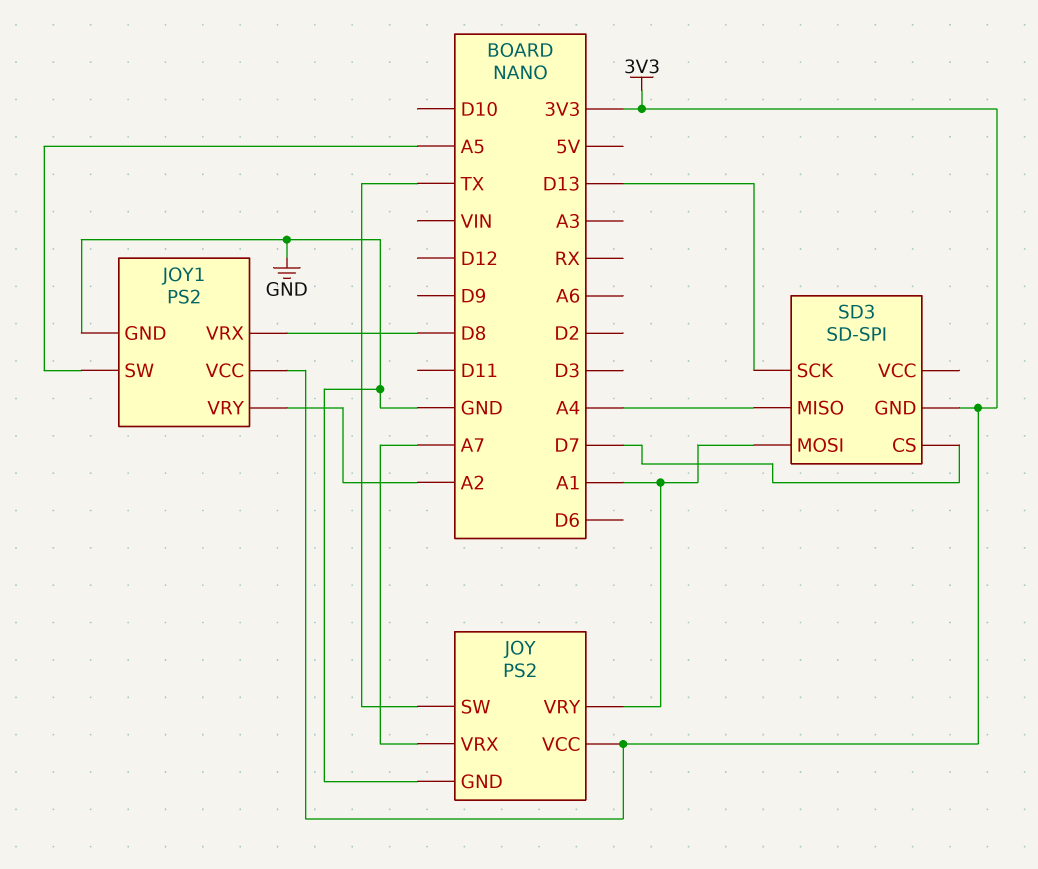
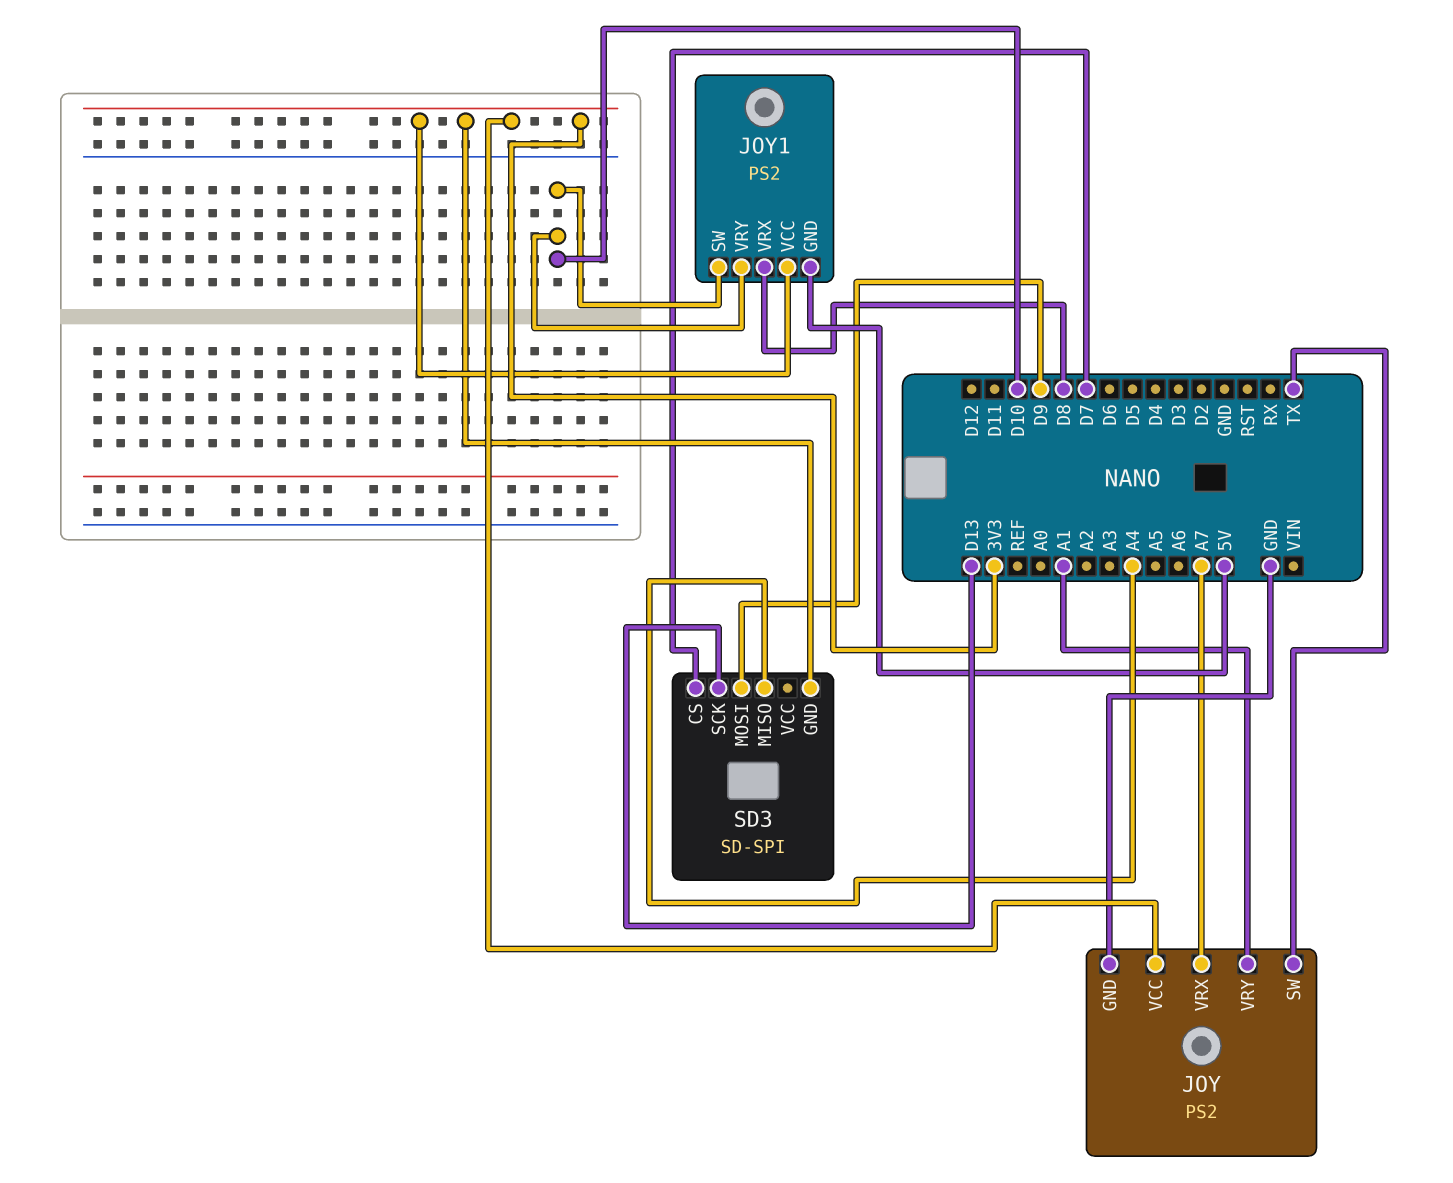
JOY1 pin GND: GND -> 5V
JOY1 pin SW: A5 -> D10
JOY1 pin VRY: A2 -> D10
SD3 pin MOSI: A1 -> D9

